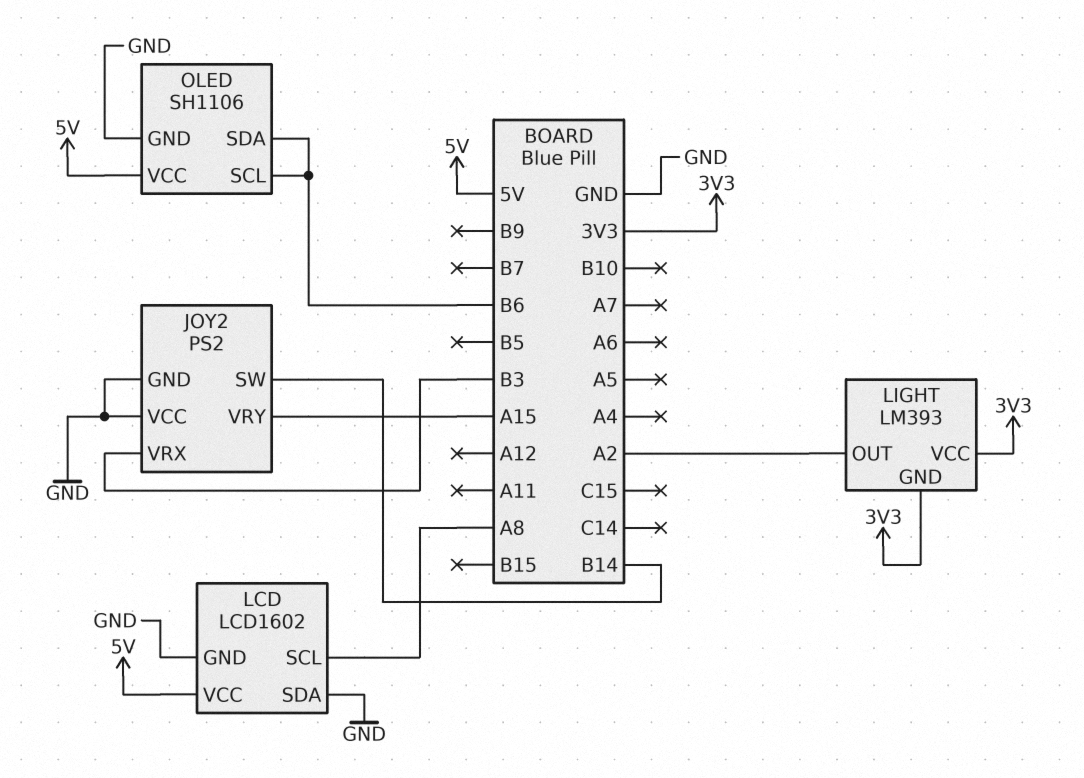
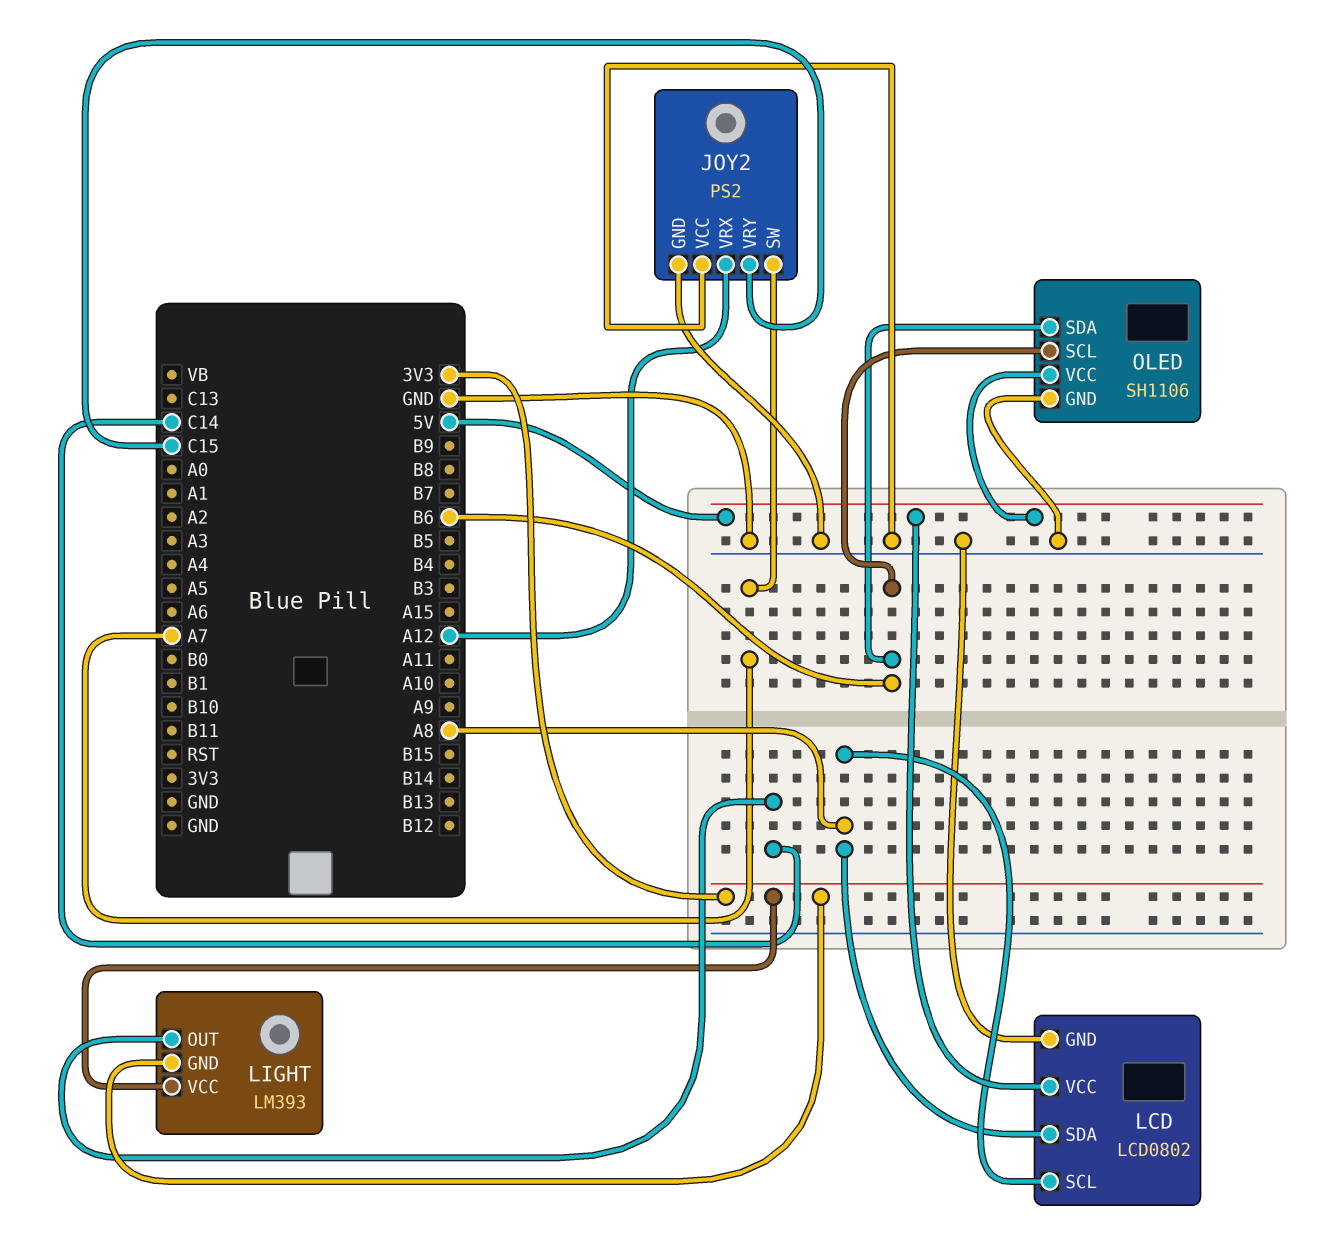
JOY2 pin SW: B14 -> A7
JOY2 pin VRX: B3 -> A12
JOY2 pin VRY: A15 -> C15
LCD: LCD1602 -> LCD0802
LCD pin SDA: GND -> A8
LIGHT pin OUT: A2 -> C14

